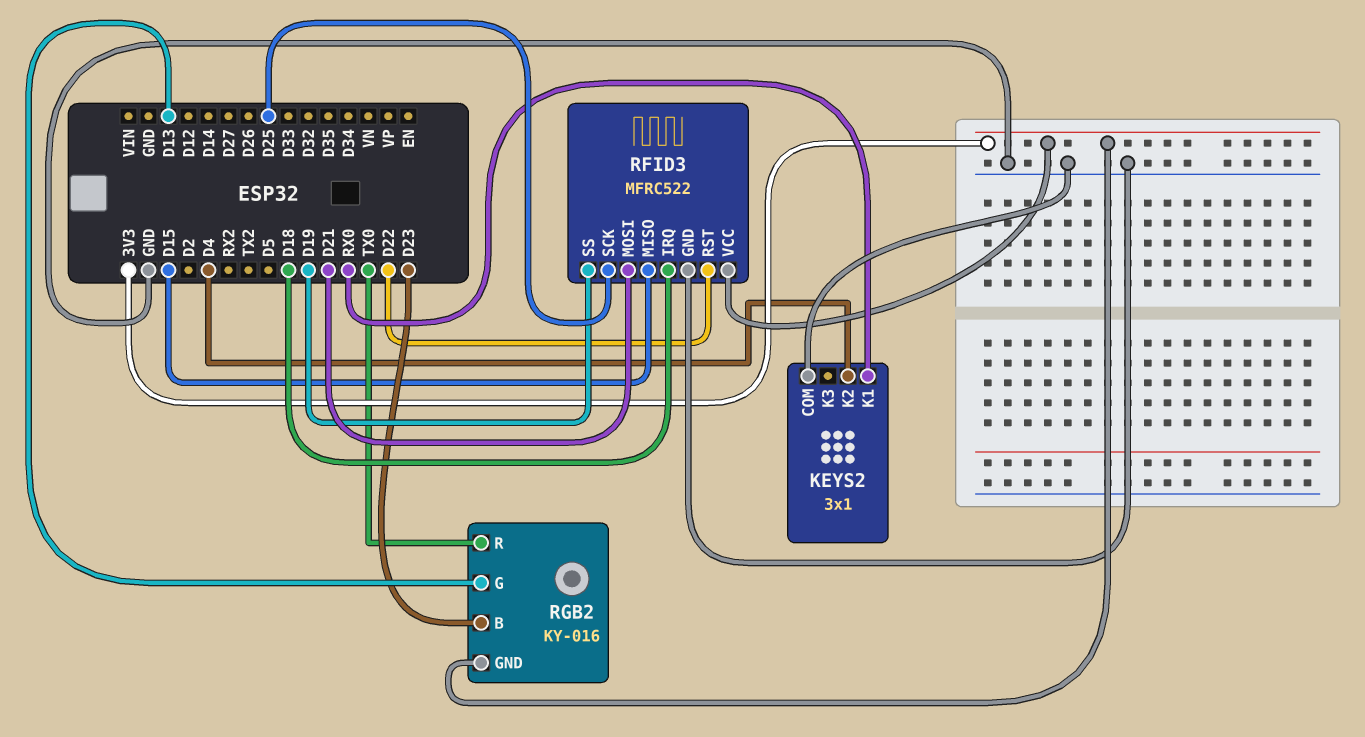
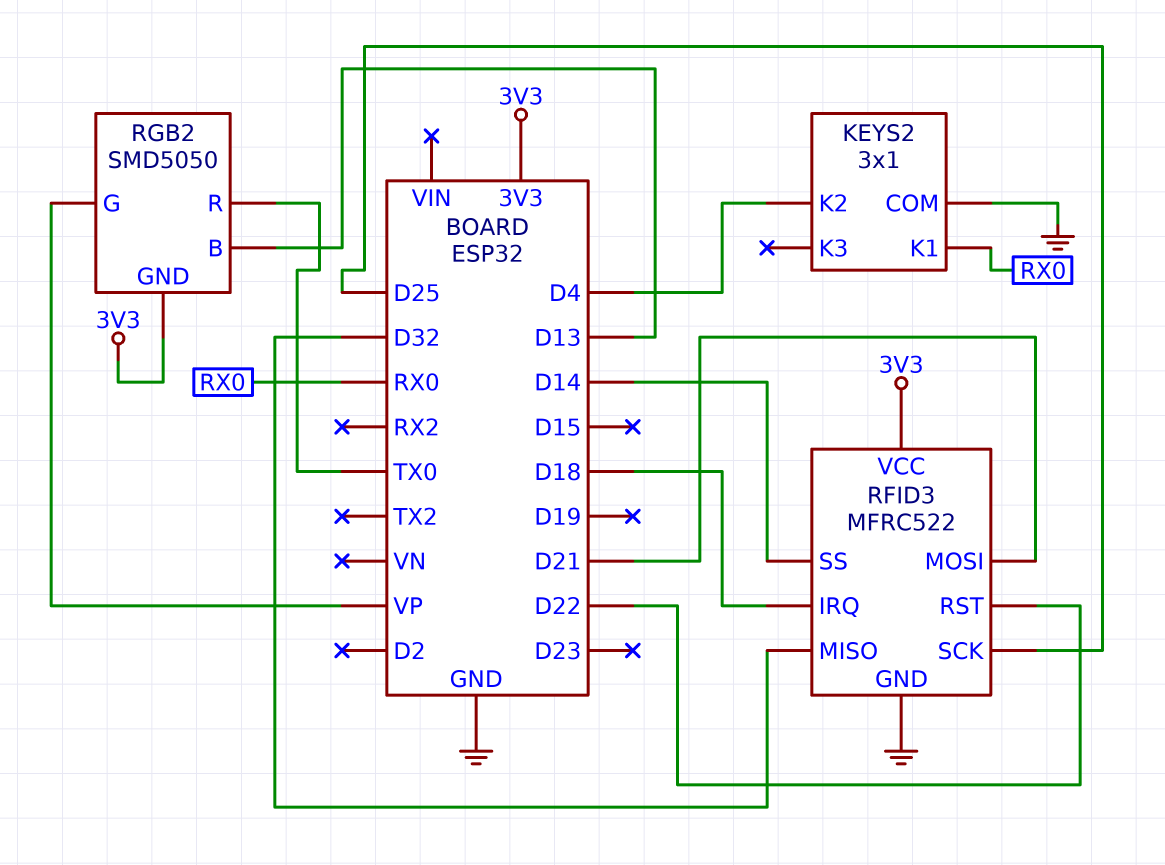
RFID3 pin MISO: D15 -> D32
RFID3 pin SS: D19 -> D14
RGB2: KY-016 -> SMD5050
RGB2 pin B: D23 -> D13
RGB2 pin G: D13 -> VP

